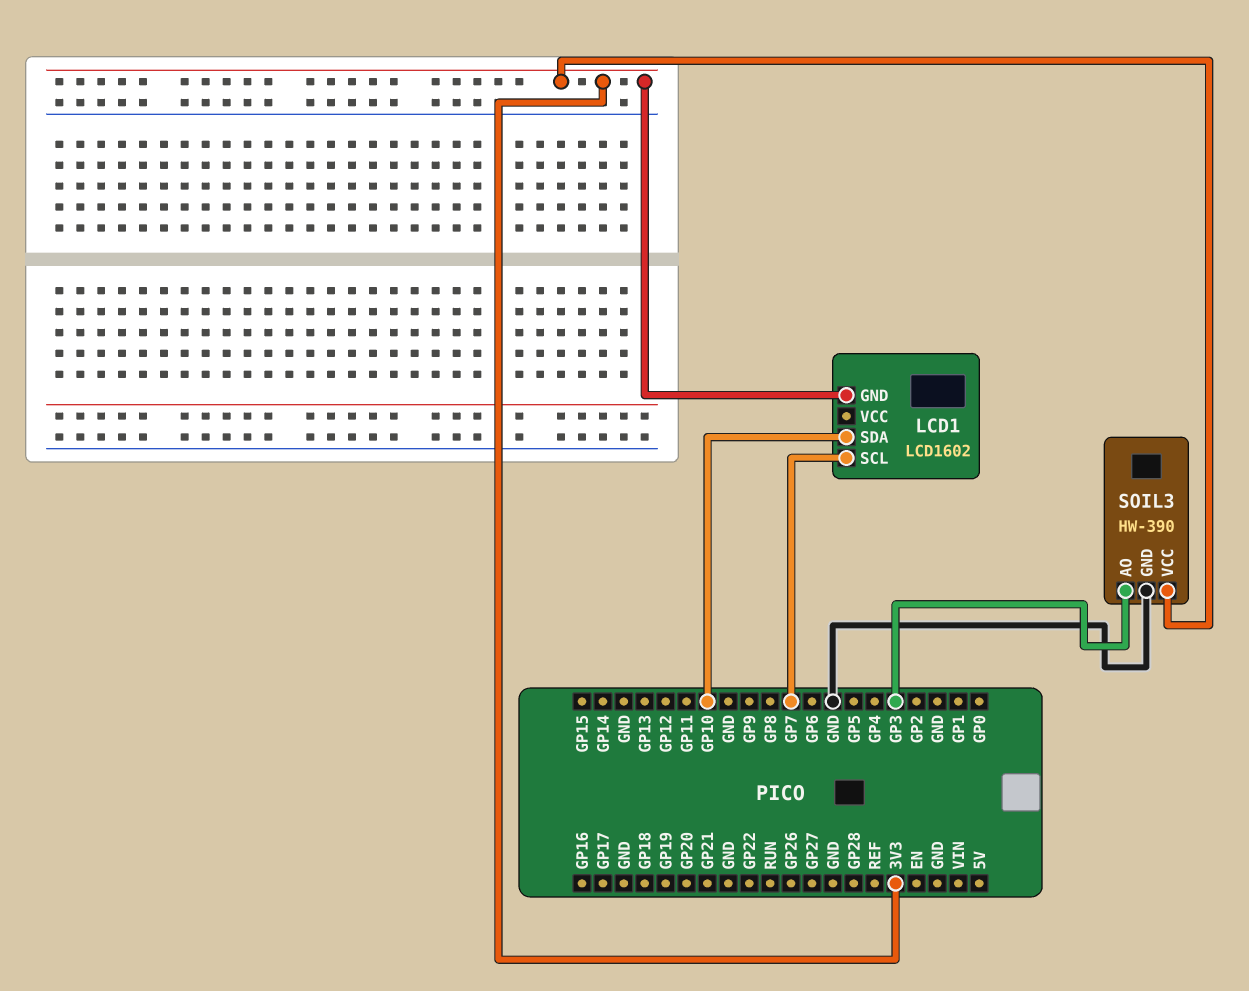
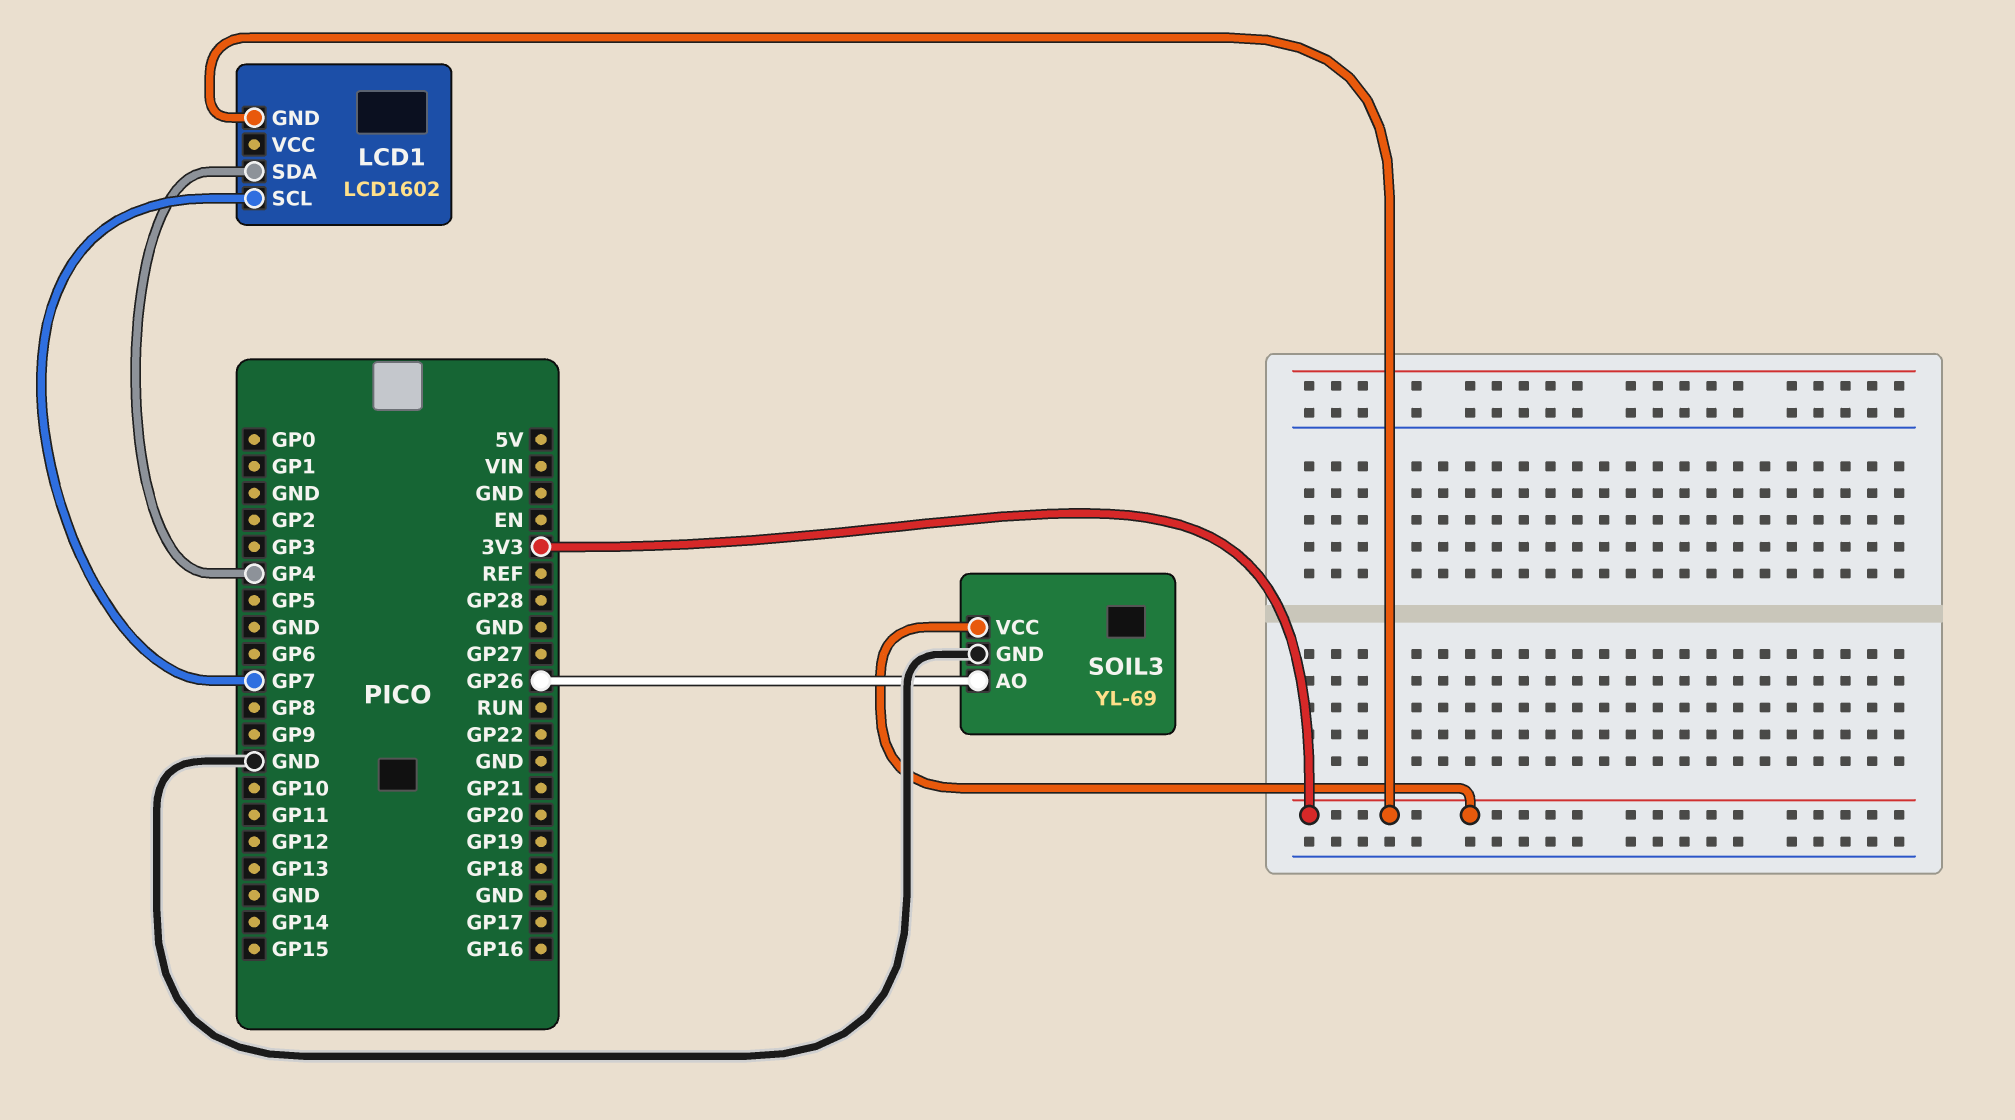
LCD1 pin SDA: GP10 -> GP4
SOIL3: HW-390 -> YL-69
SOIL3 pin AO: GP3 -> GP26

